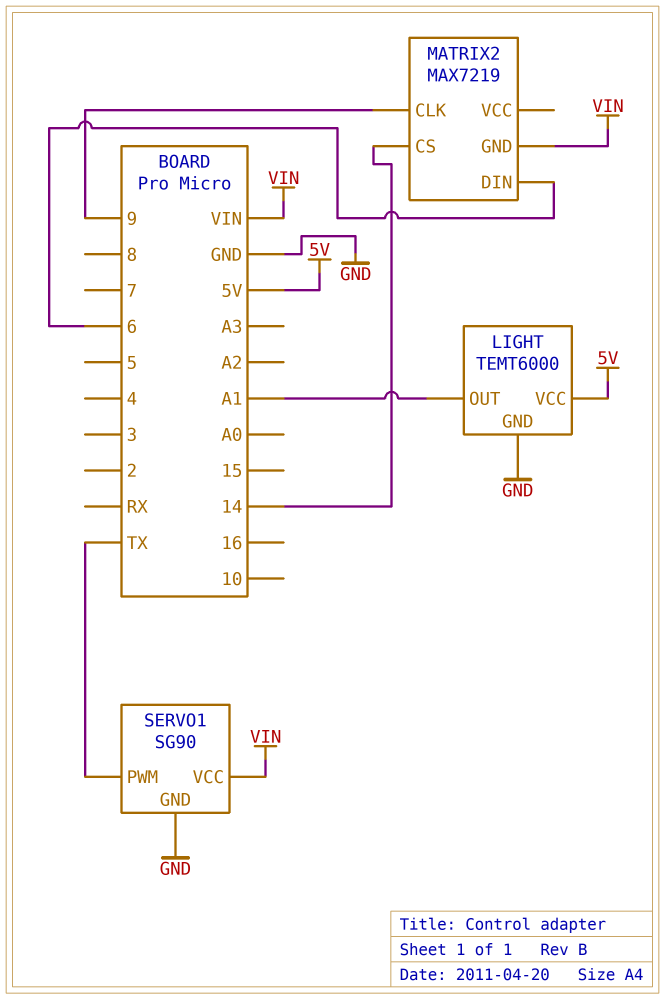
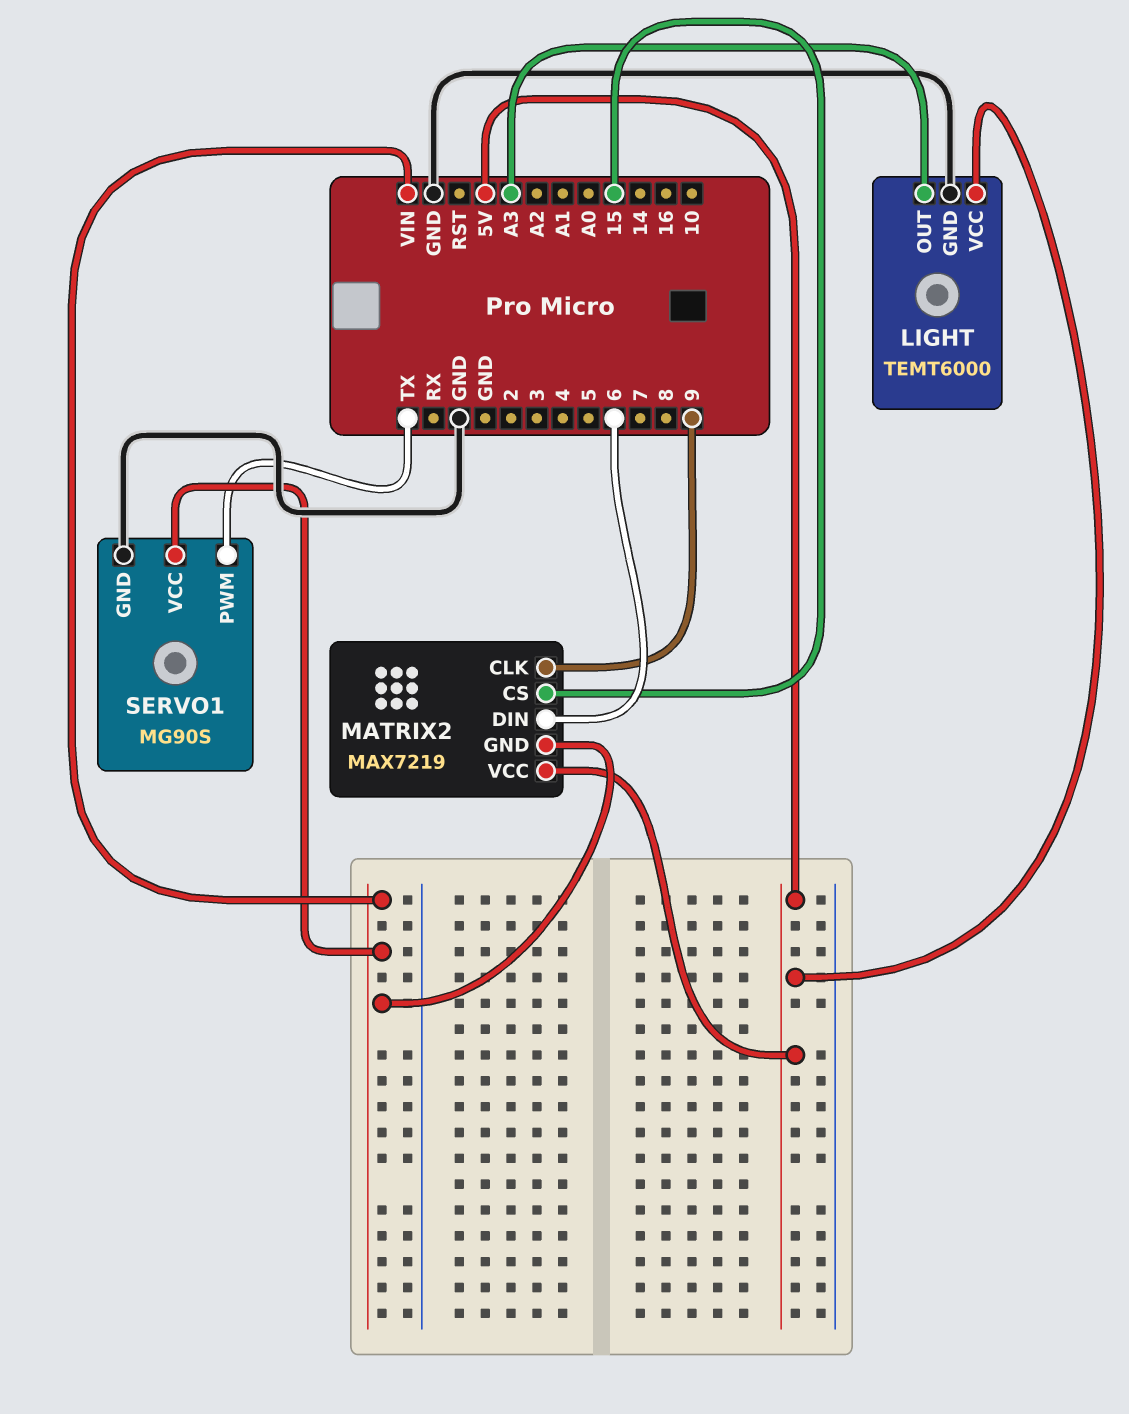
LIGHT pin OUT: A1 -> A3
MATRIX2 pin CS: 14 -> 15
MATRIX2 pin VCC: none -> 5V
SERVO1: SG90 -> MG90S

